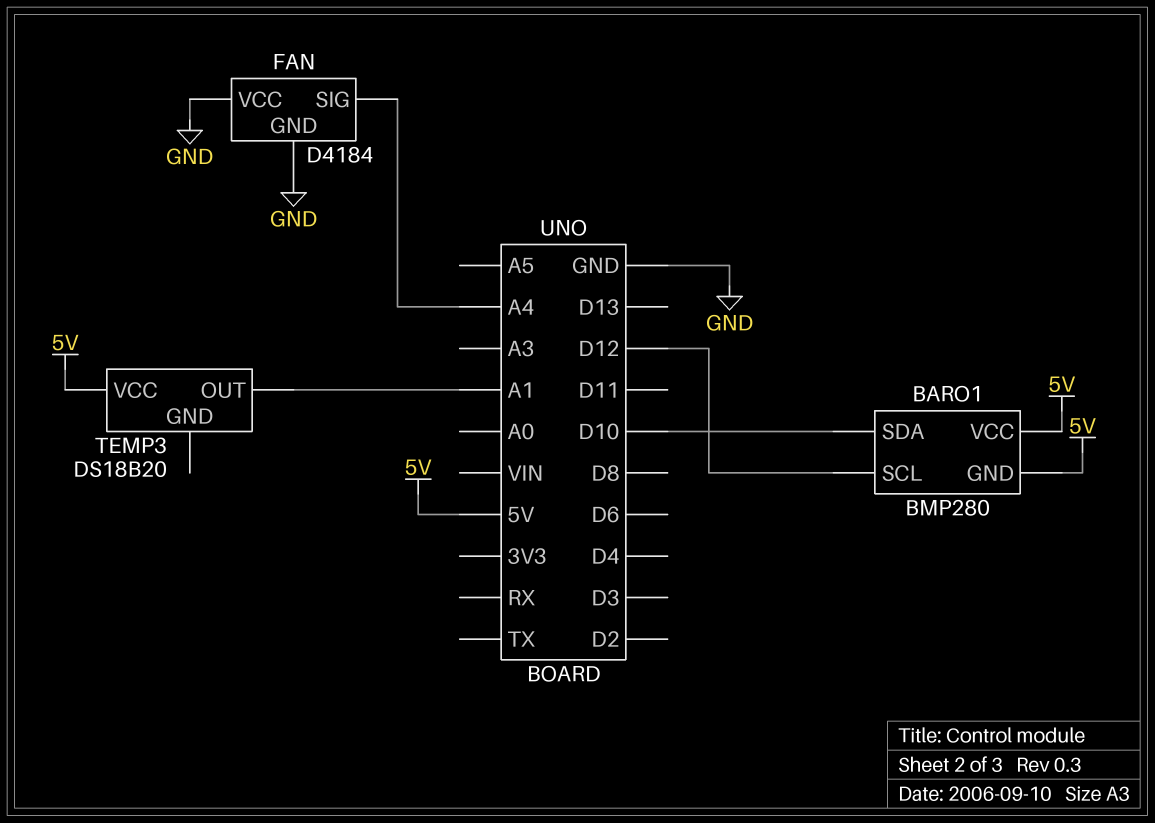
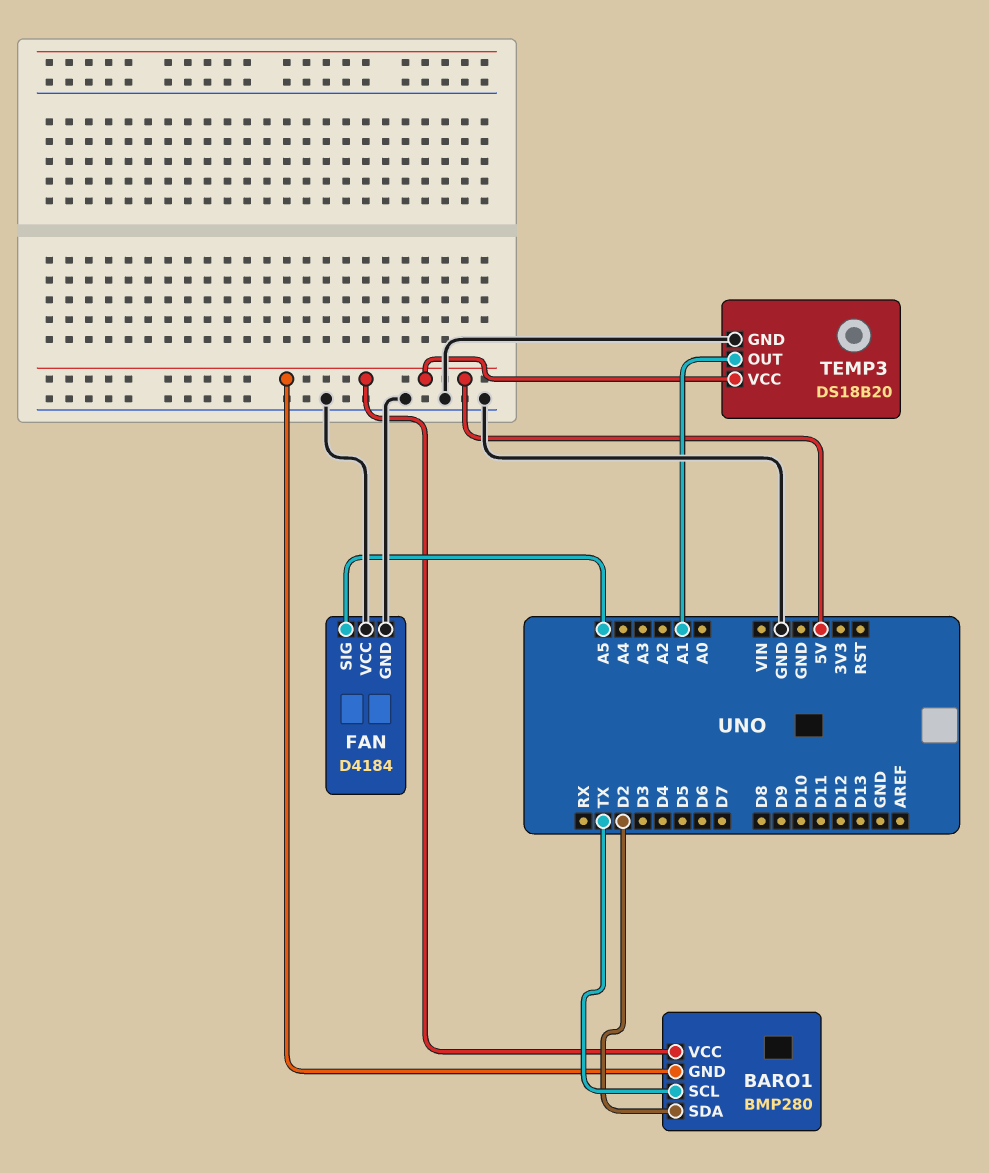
BARO1 pin SCL: D12 -> TX
BARO1 pin SDA: D10 -> D2
FAN pin SIG: A4 -> A5
TEMP3 pin GND: none -> GND

